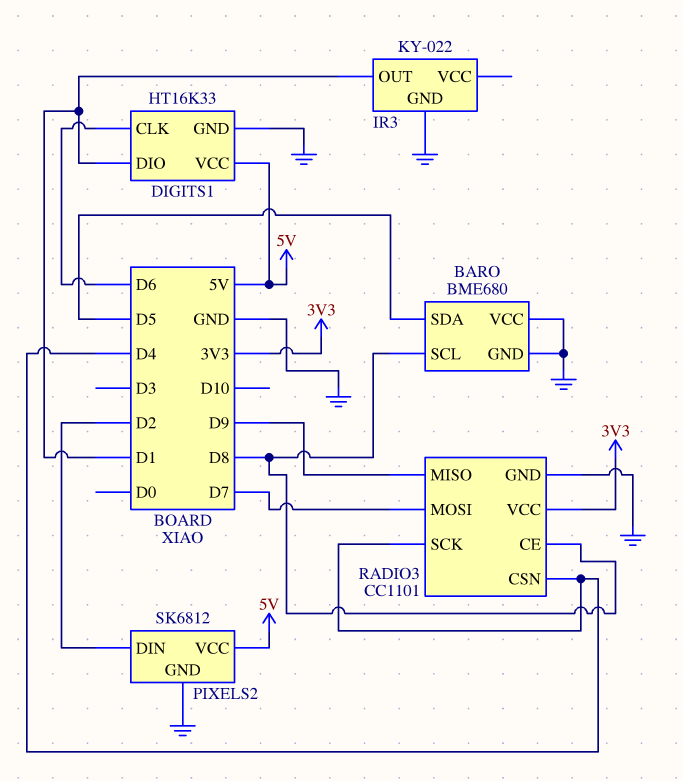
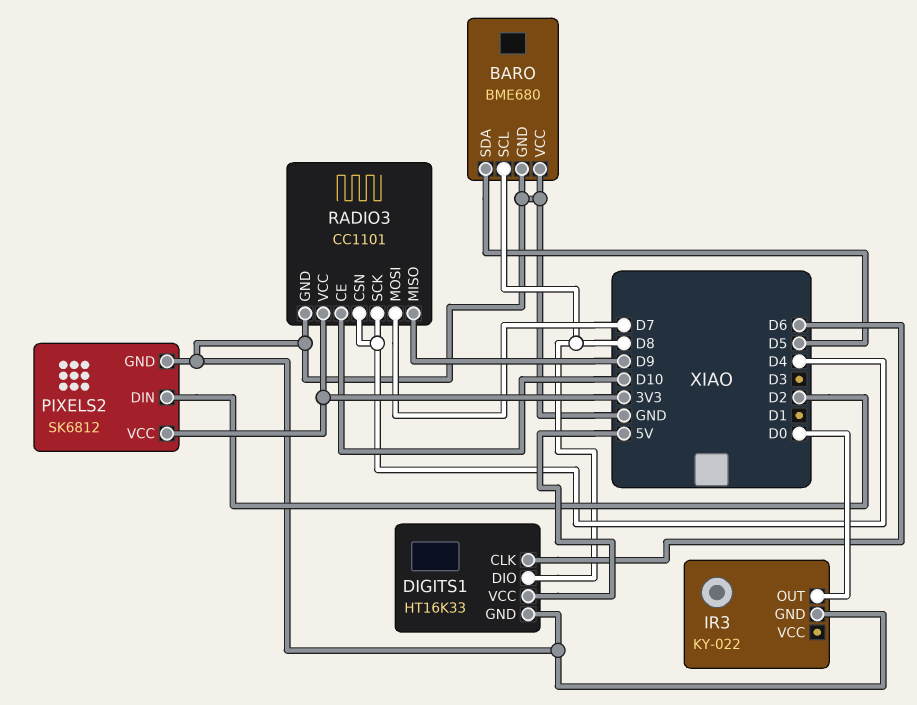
DIGITS1 pin DIO: D1 -> D8
IR3 pin OUT: D1 -> D0
PIXELS2 pin VCC: 5V -> 3V3
RADIO3 pin CE: D8 -> D10

